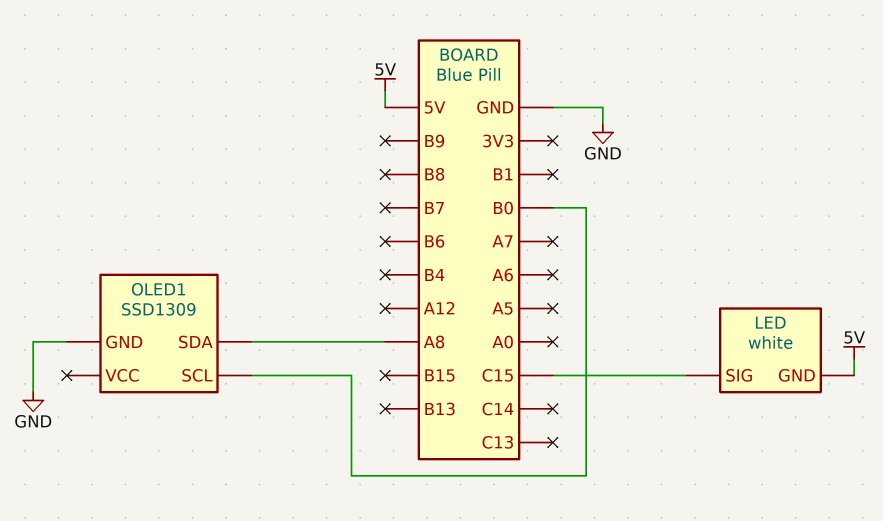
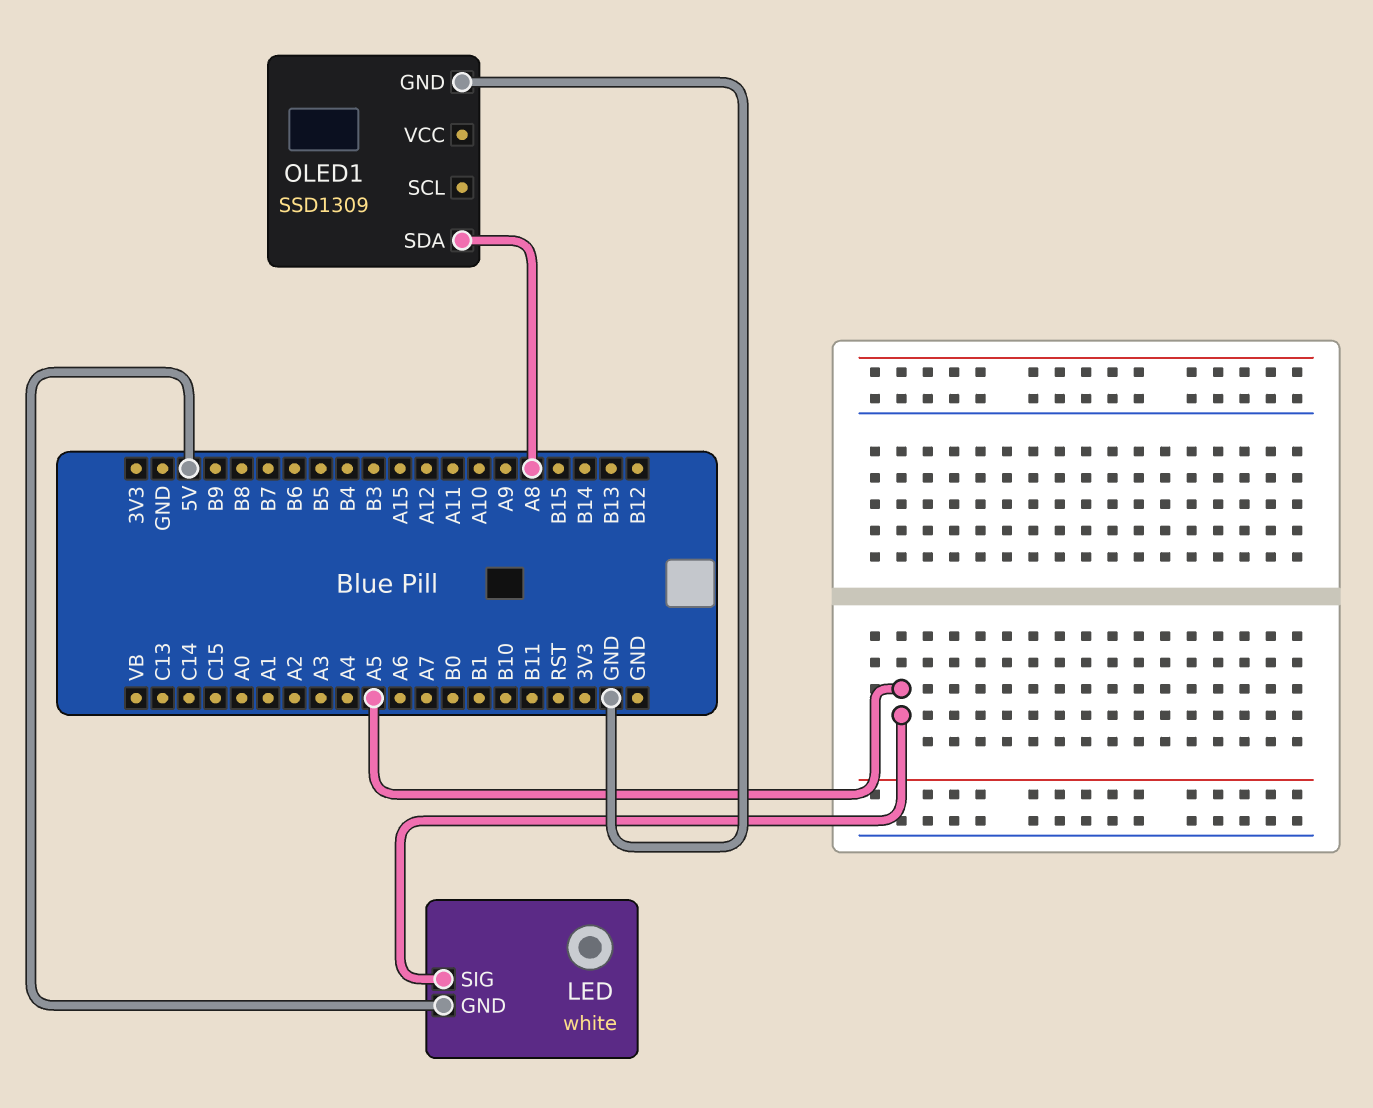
LED pin SIG: C15 -> A5
OLED1 pin SCL: B0 -> none

